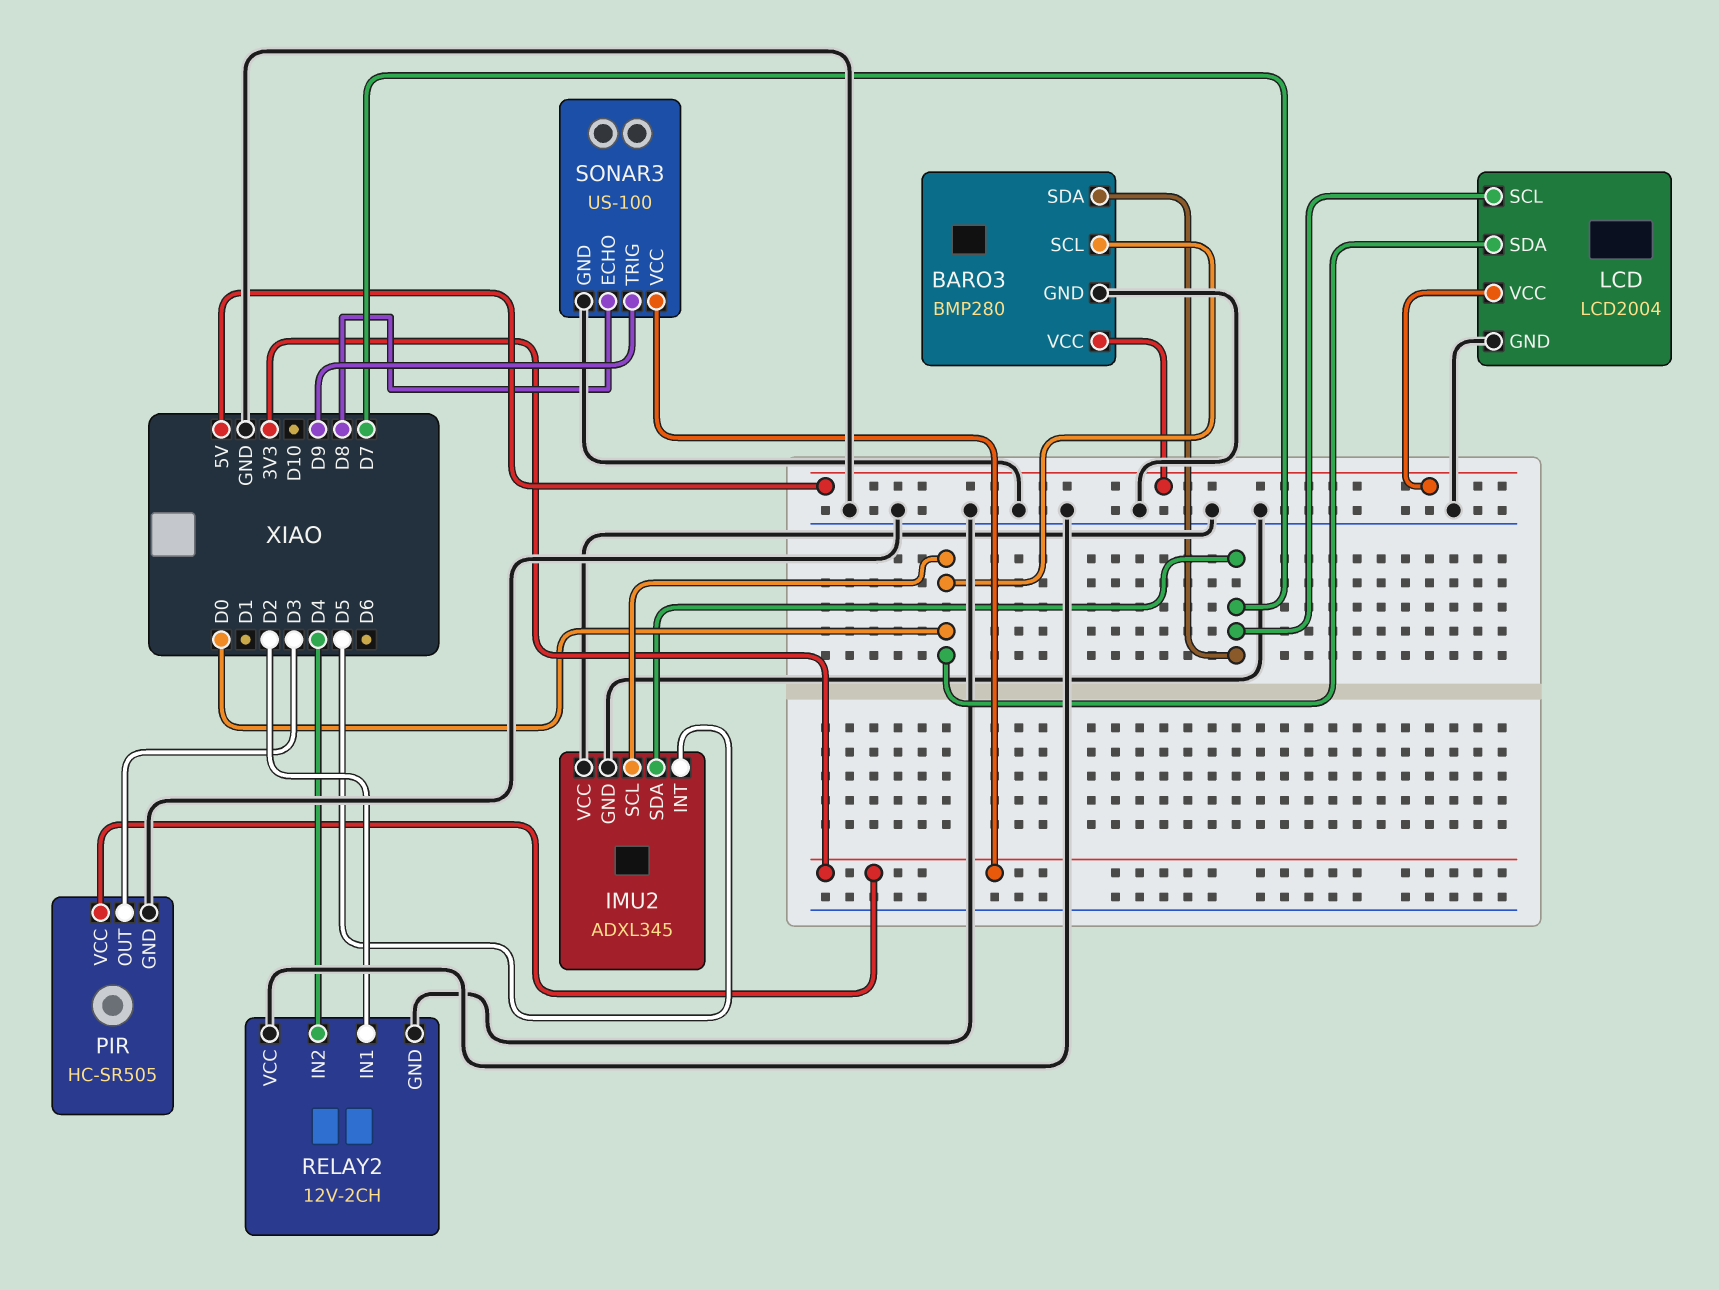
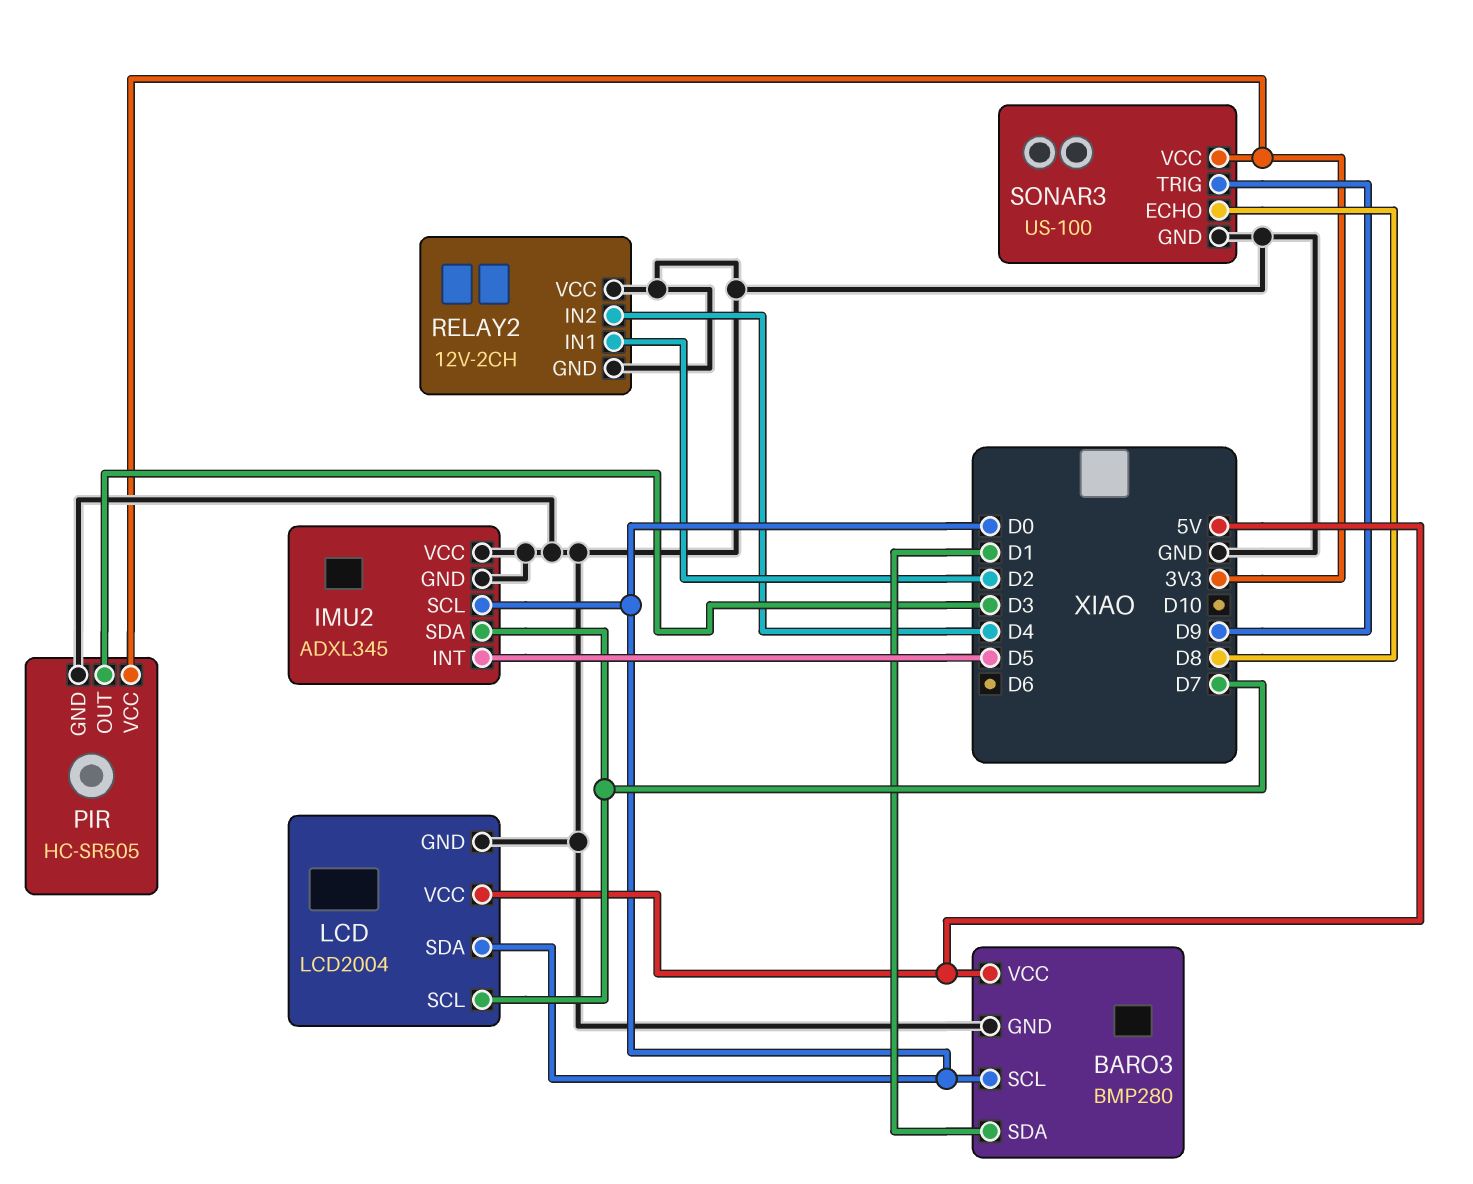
BARO3 pin SDA: D7 -> D1

